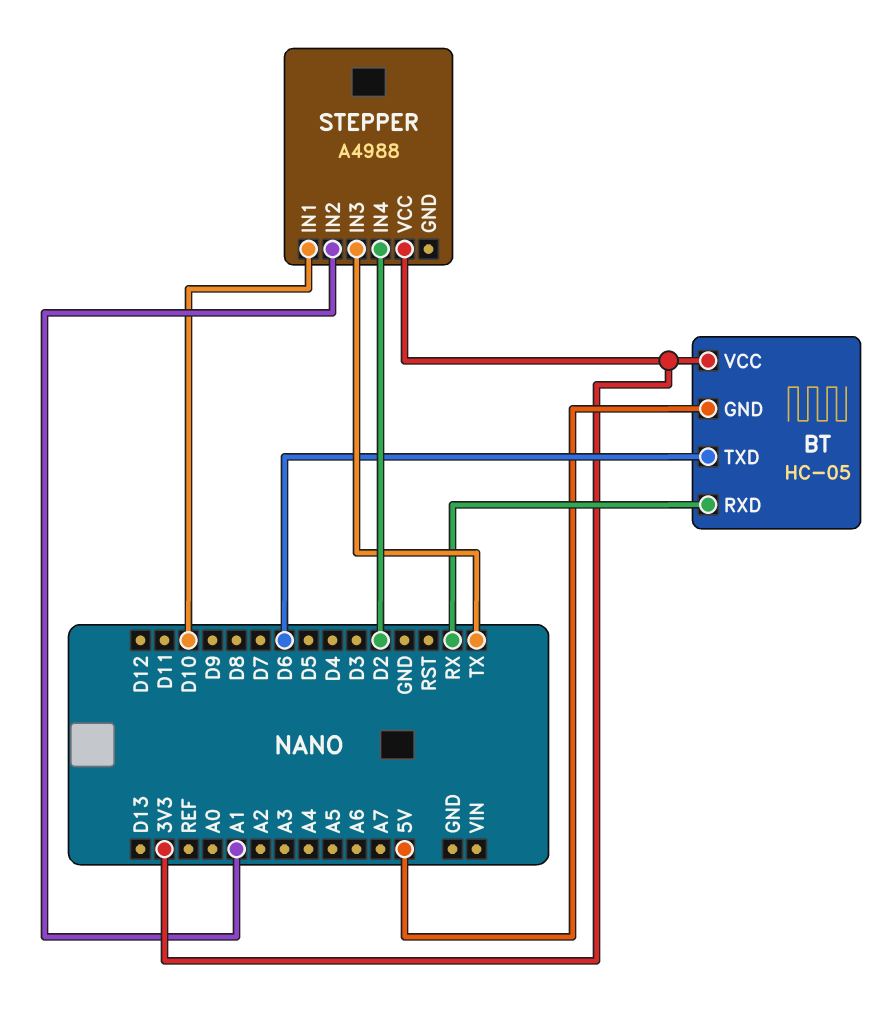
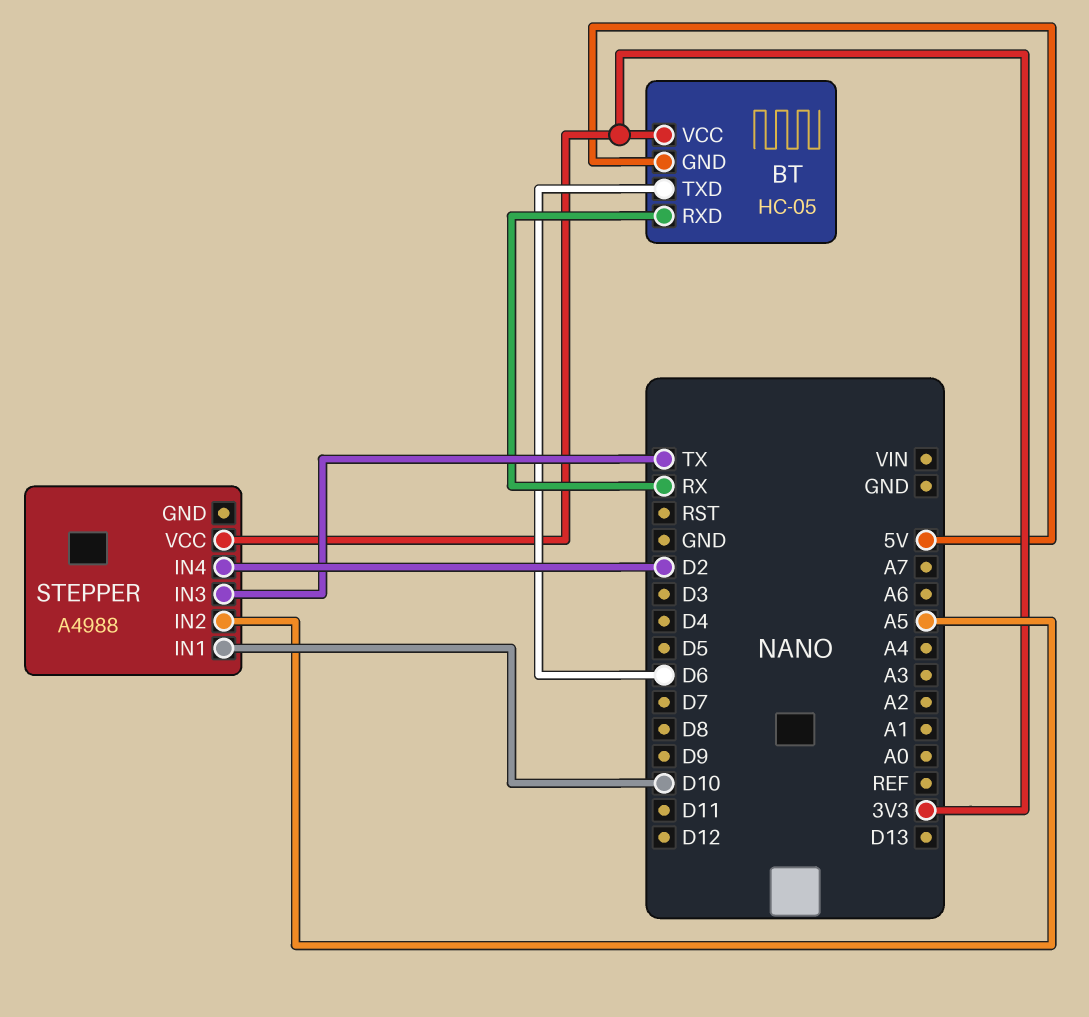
STEPPER pin IN2: A1 -> A5

